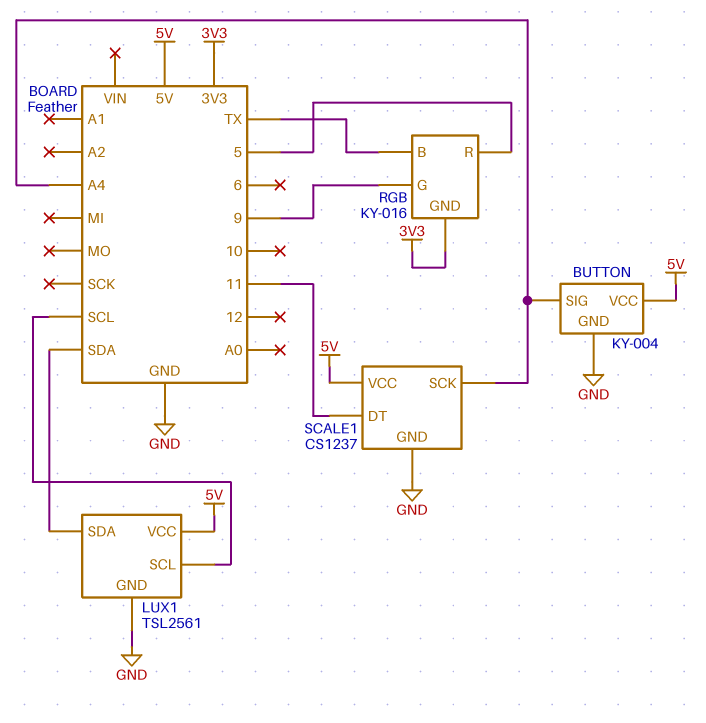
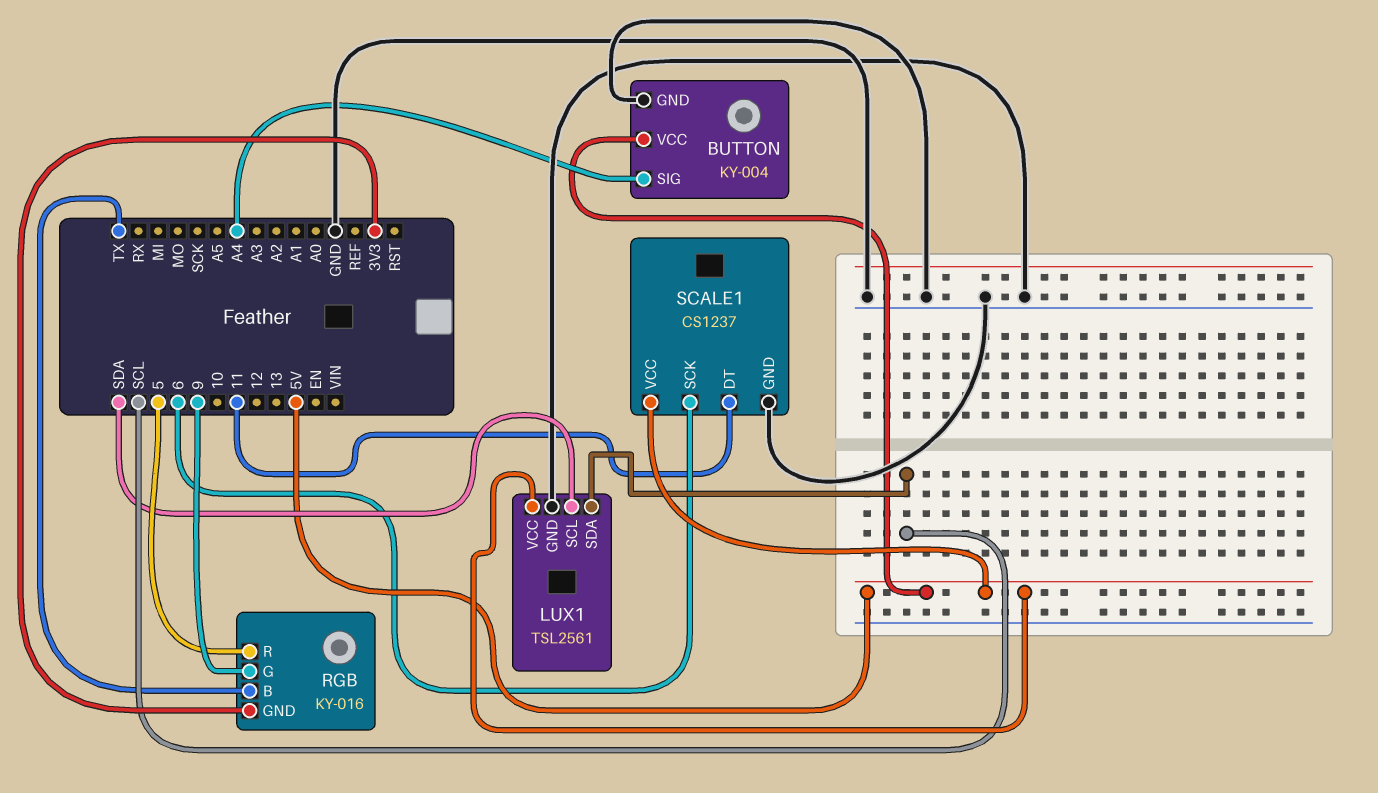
LUX1 pin SCL: SCL -> SDA
LUX1 pin SDA: SDA -> SCL
SCALE1 pin SCK: A4 -> 6

